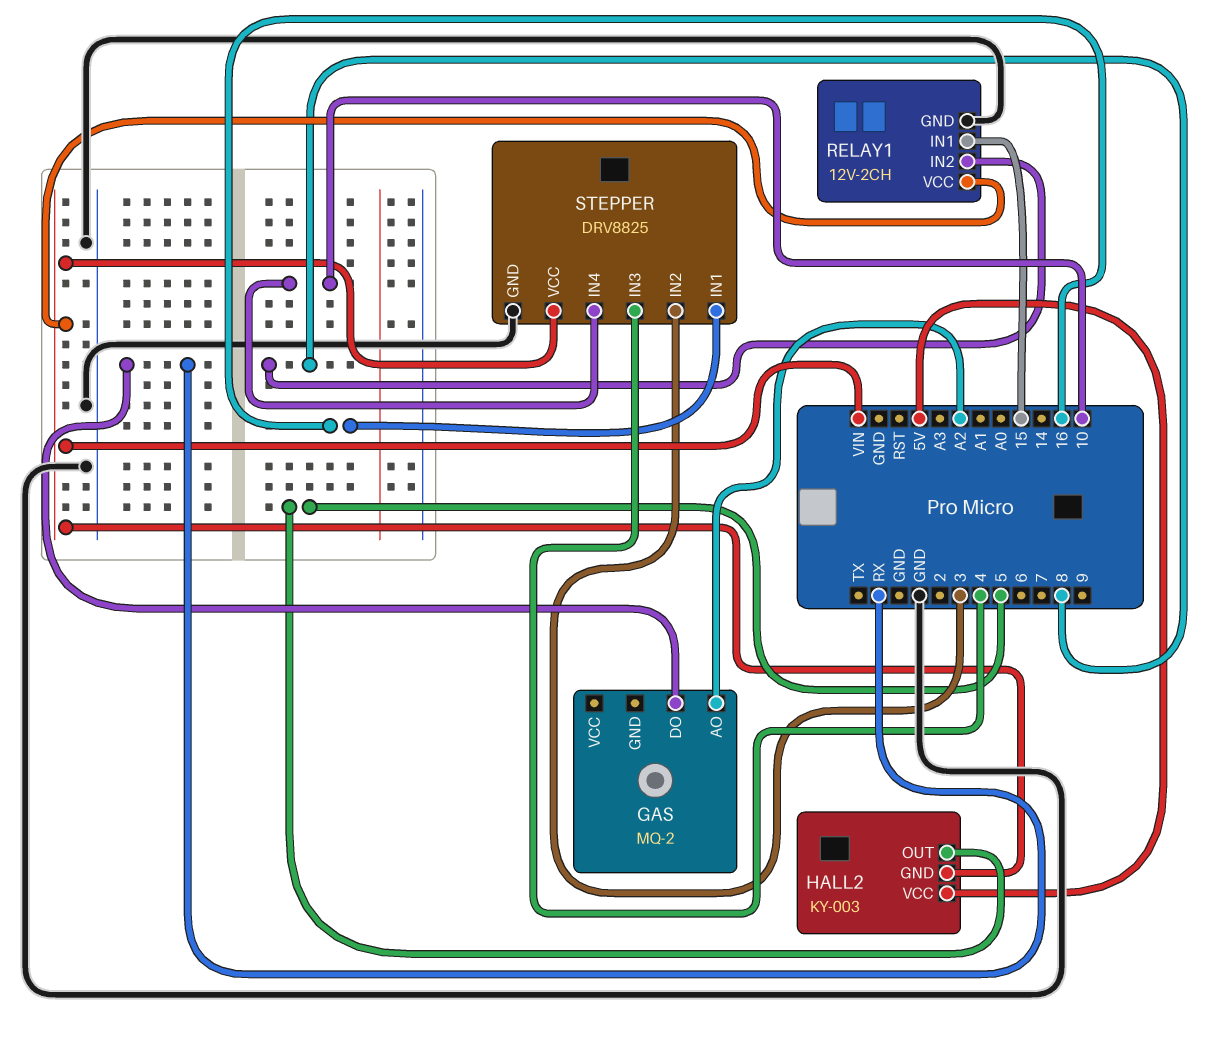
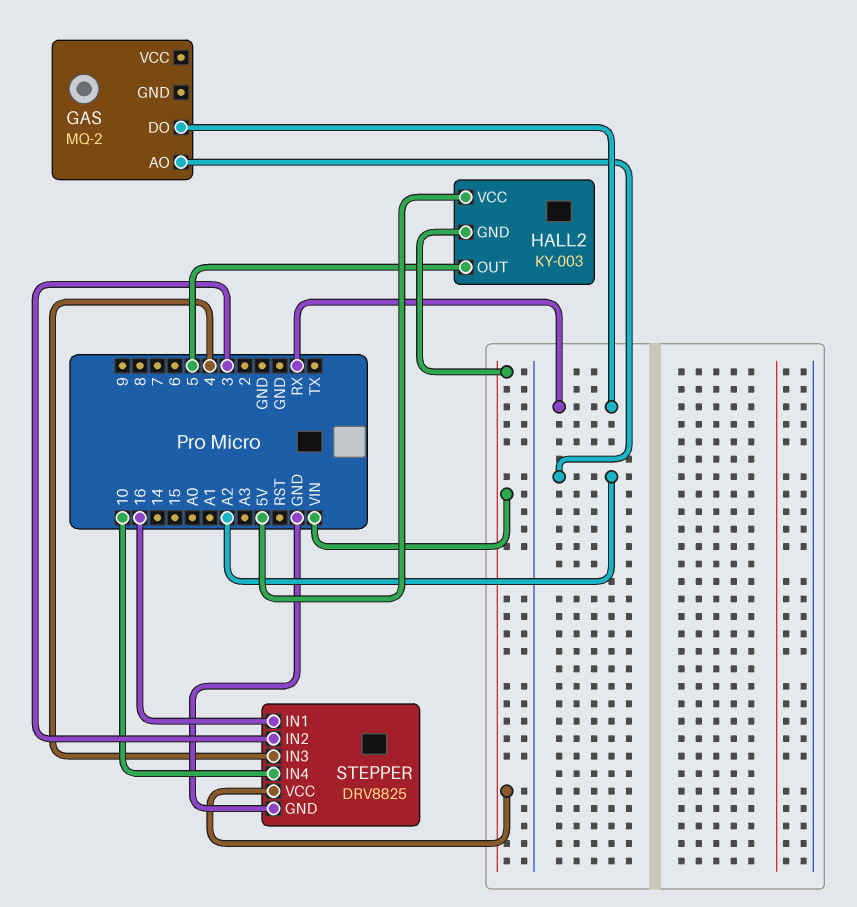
RELAY1: 12V-2CH -> none
RELAY1 pin GND: GND -> none
RELAY1 pin IN1: 15 -> none
RELAY1 pin IN2: 8 -> none
RELAY1 pin VCC: VIN -> none

